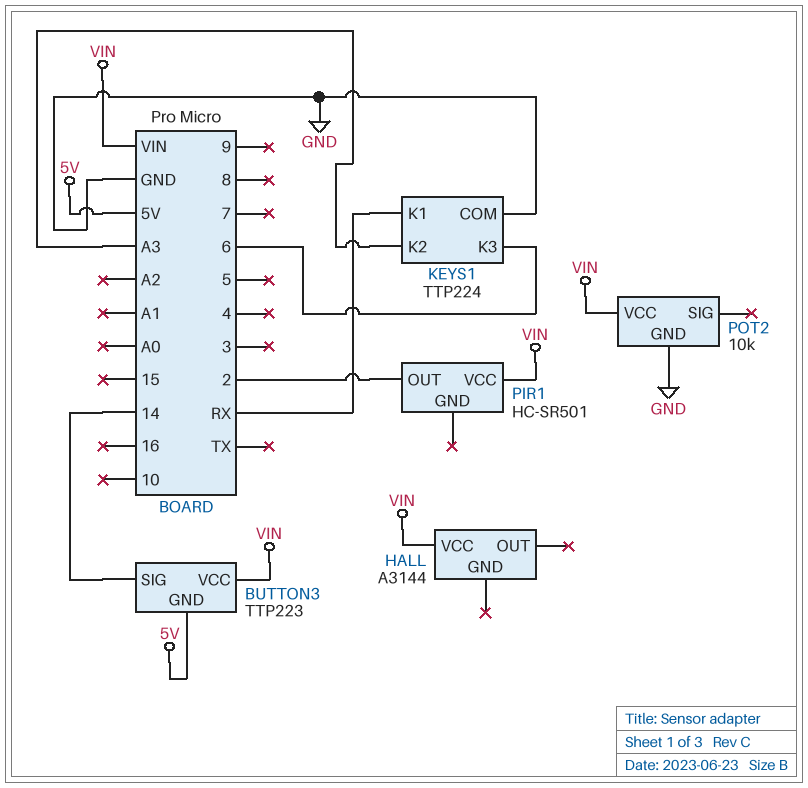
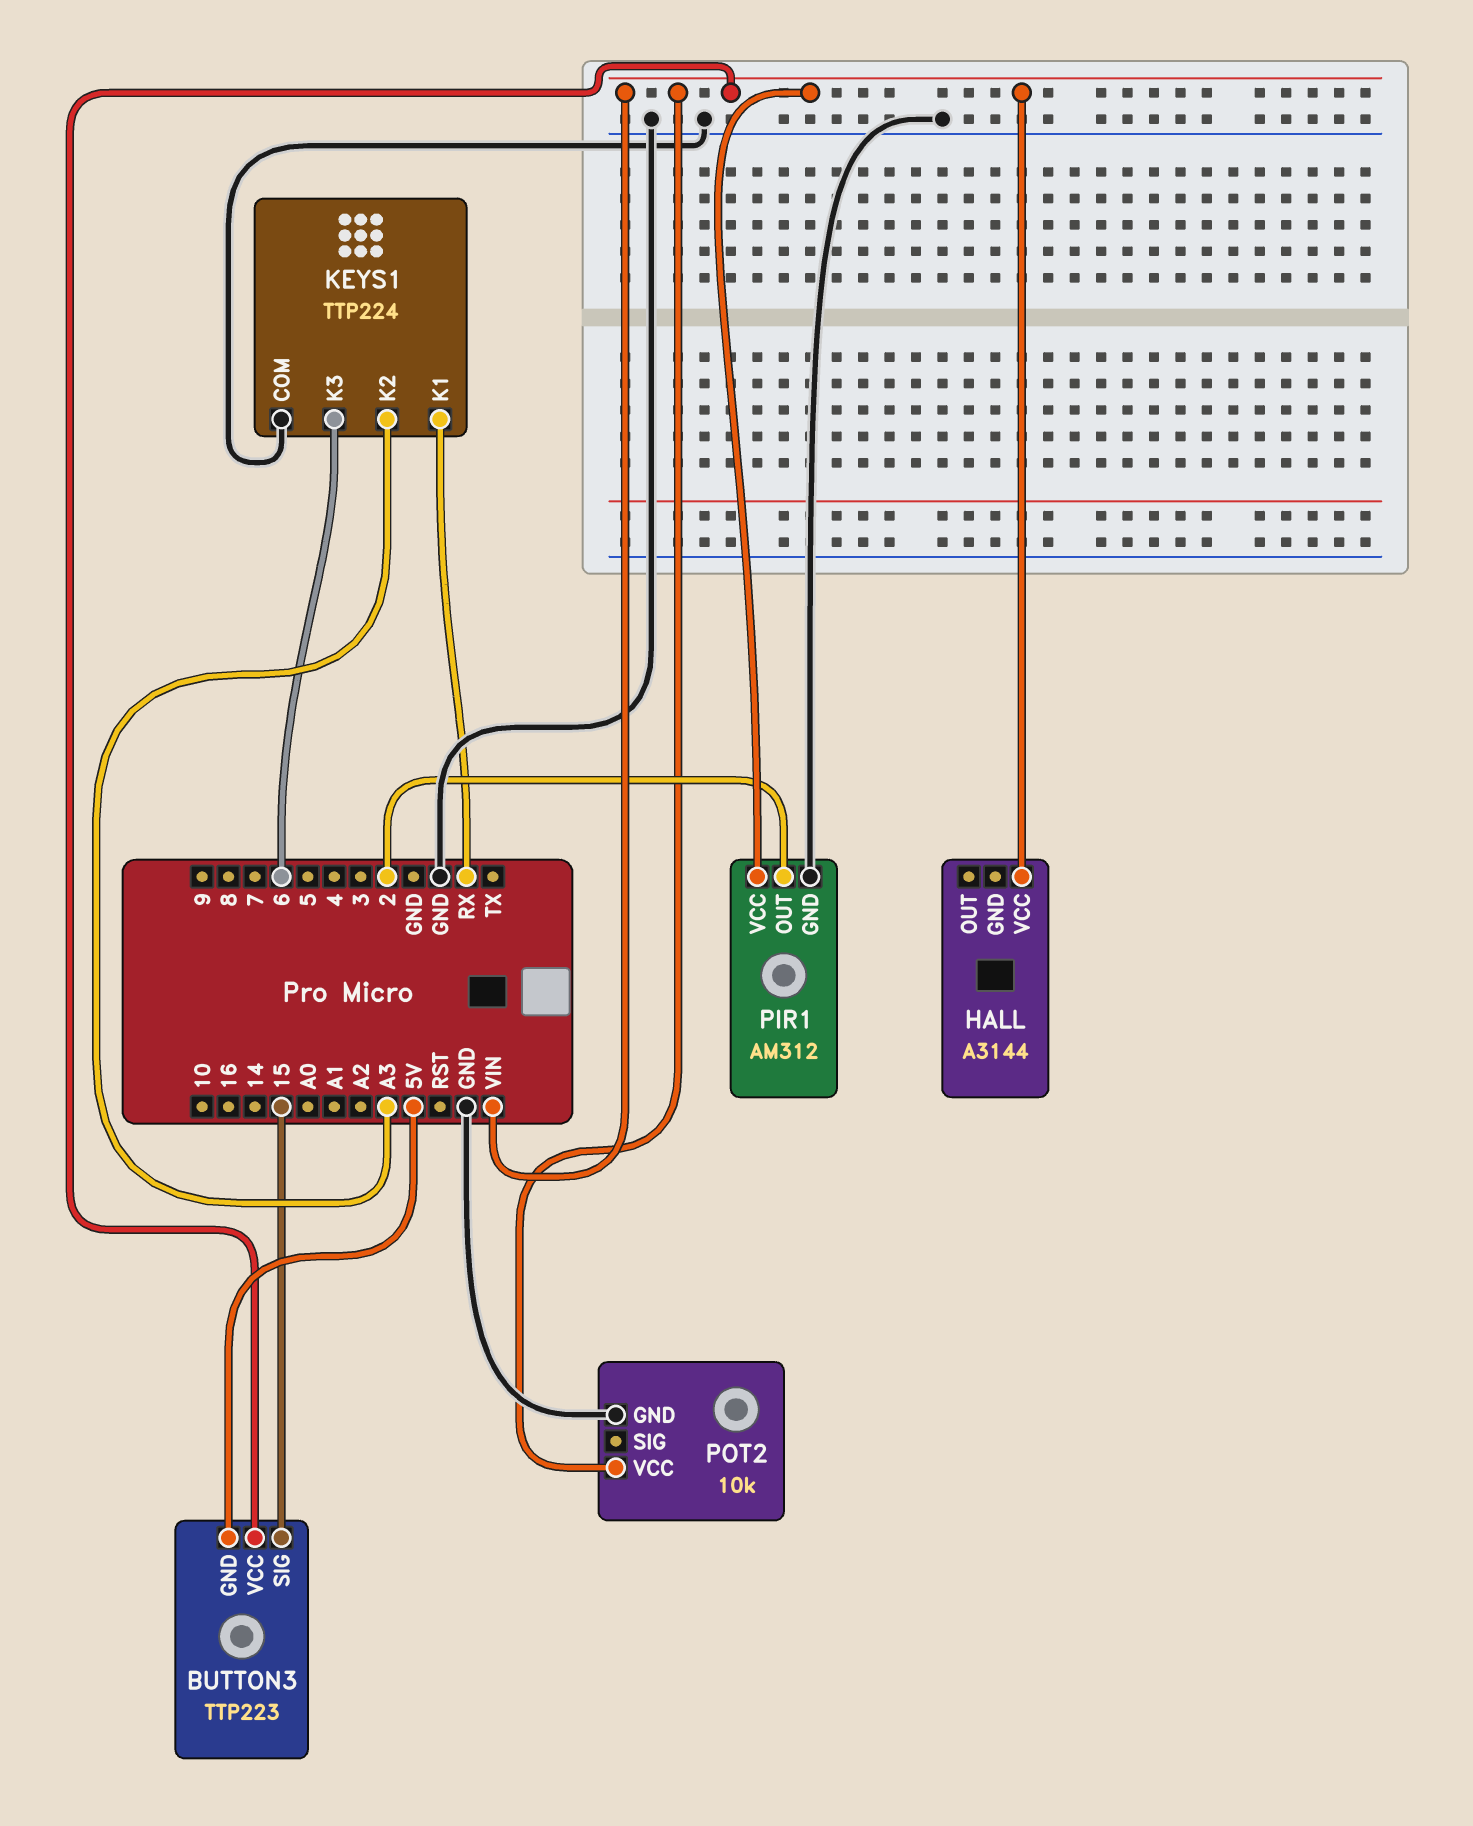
BUTTON3 pin SIG: 14 -> 15
PIR1: HC-SR501 -> AM312
PIR1 pin GND: none -> GND

